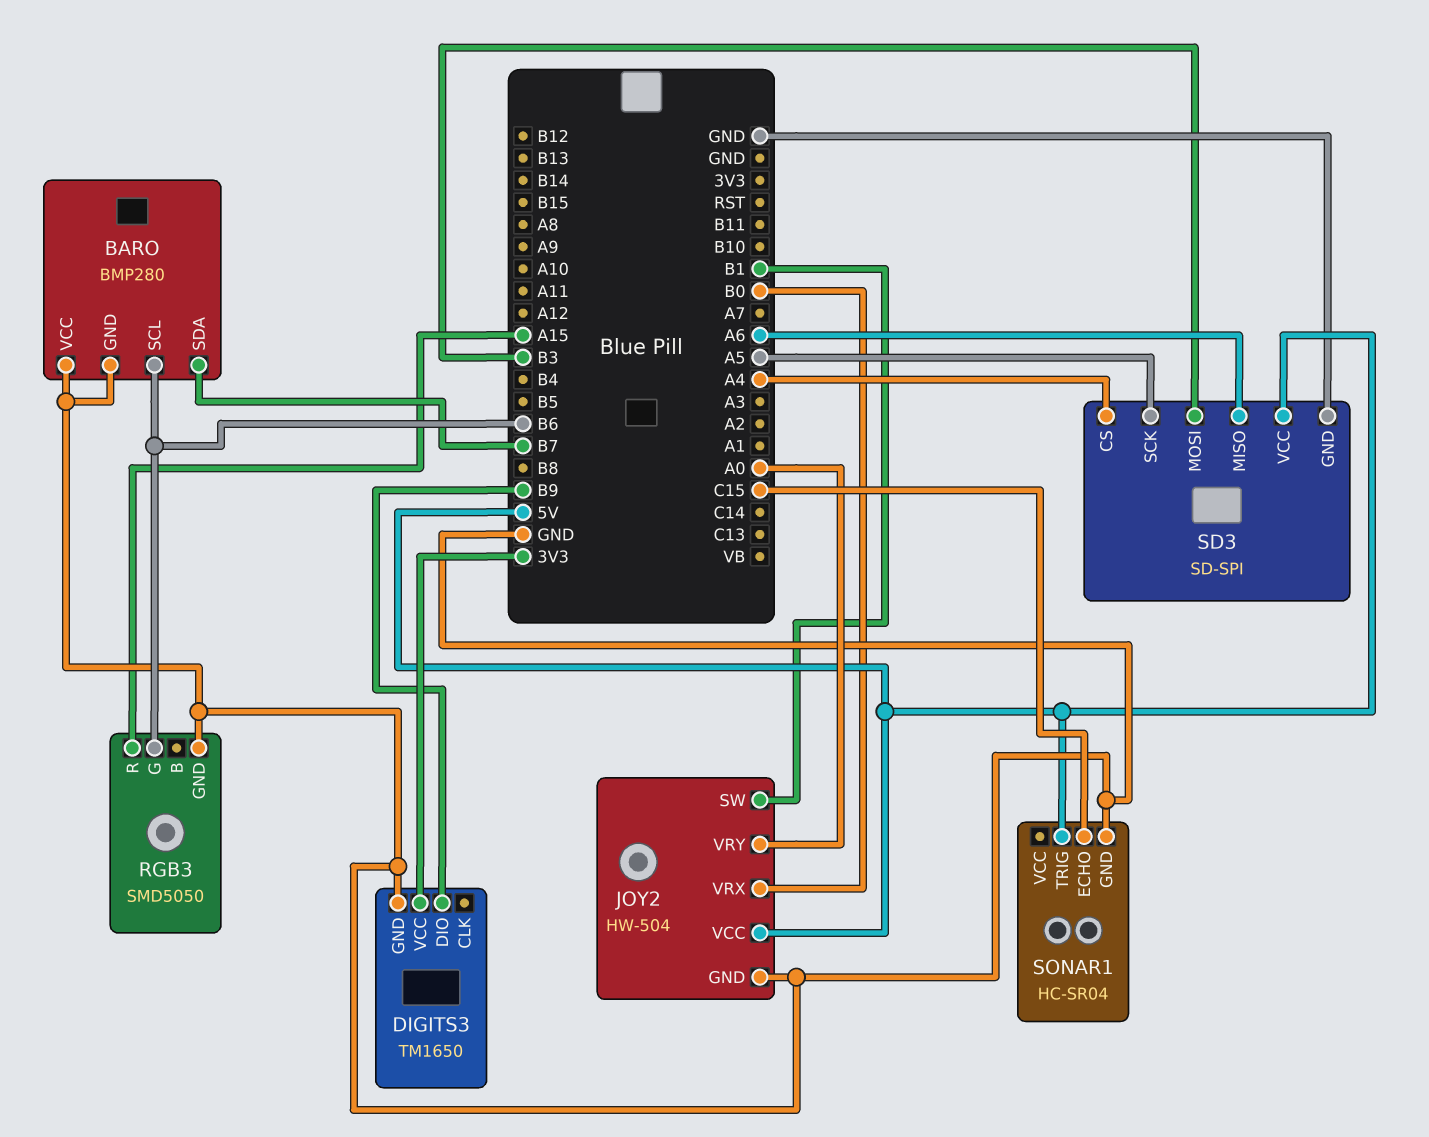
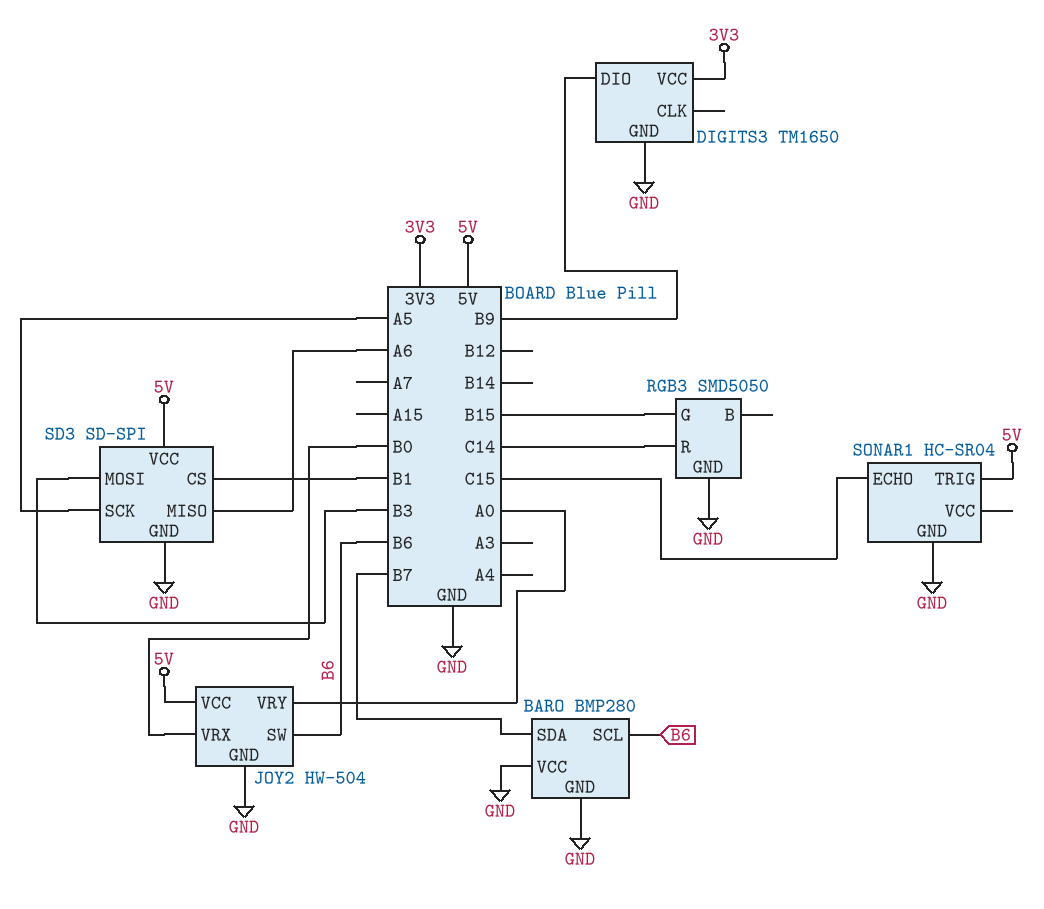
JOY2 pin SW: B1 -> B6
RGB3 pin G: B6 -> B15
RGB3 pin R: A15 -> C14
SD3 pin CS: A4 -> B1

